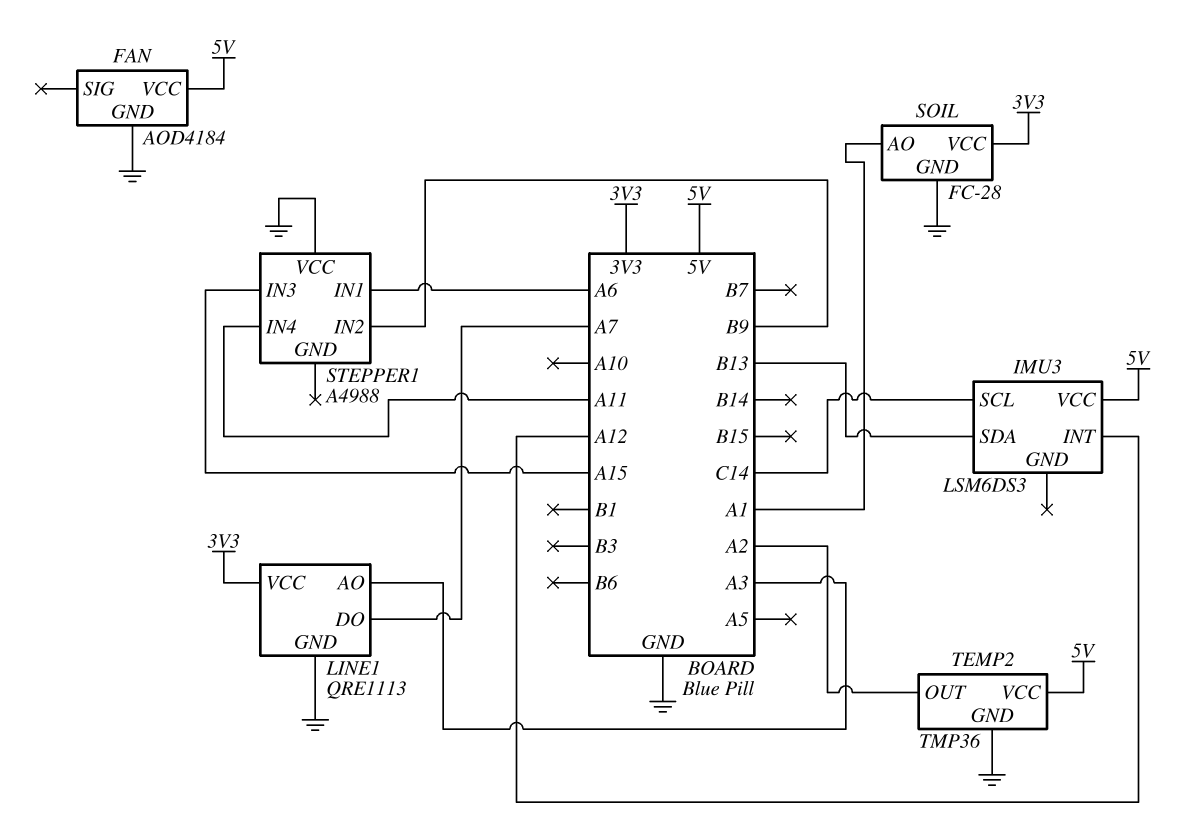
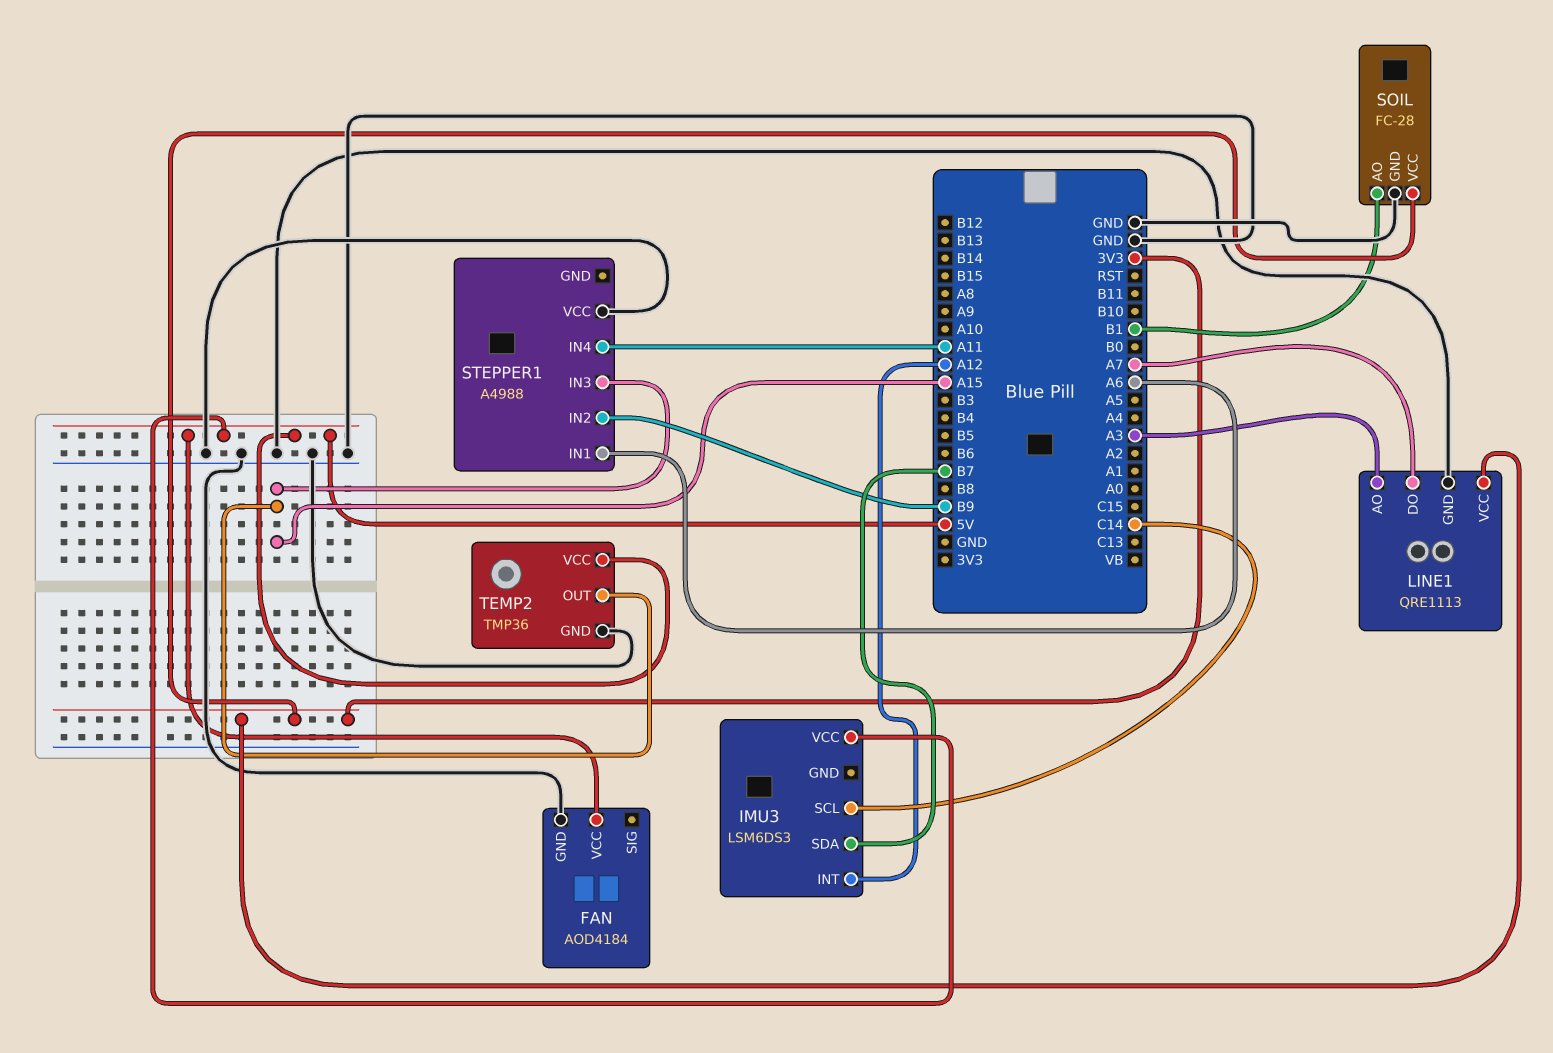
IMU3 pin SDA: B13 -> B7
SOIL pin AO: A1 -> B1
TEMP2 pin OUT: A2 -> A15

